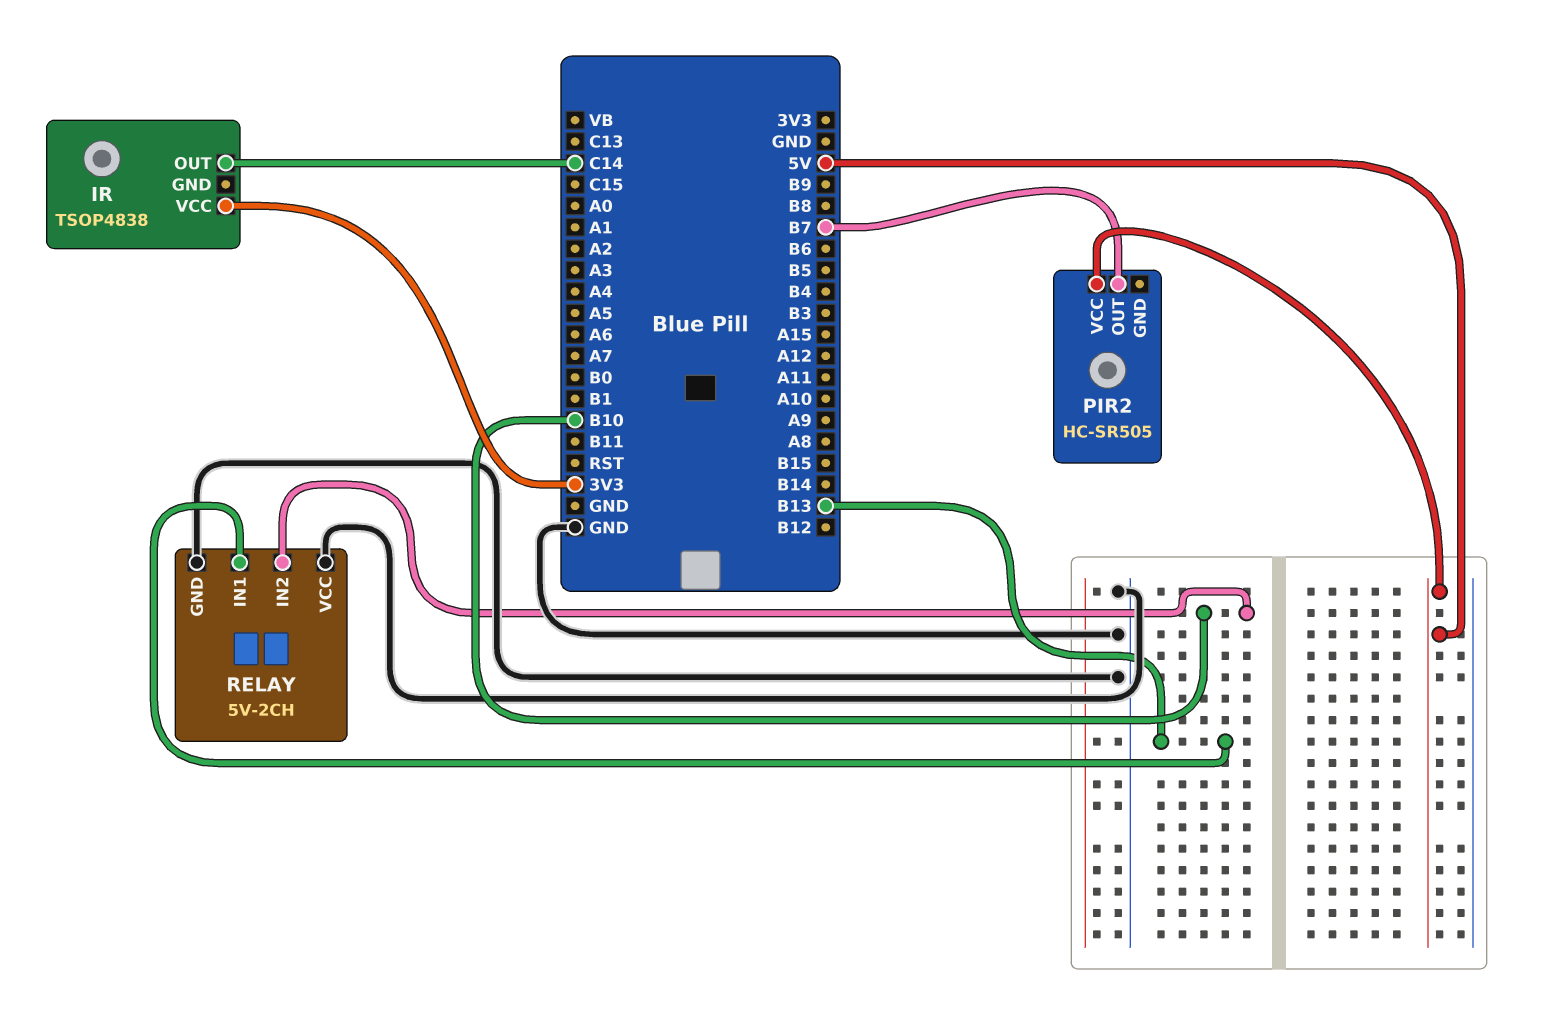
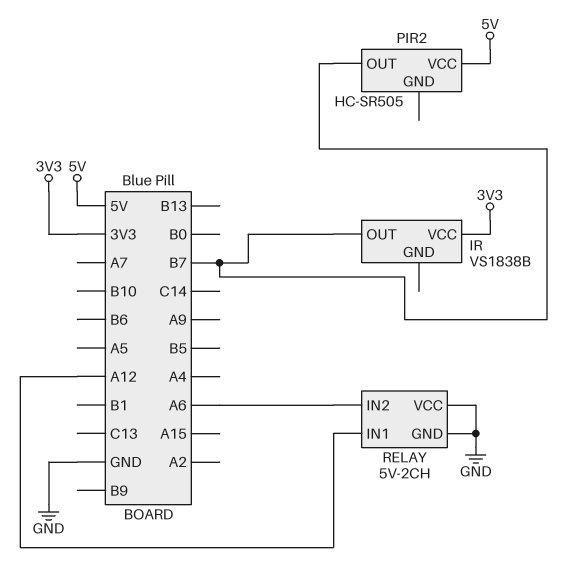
IR: TSOP4838 -> VS1838B
IR pin OUT: C14 -> B7
RELAY pin IN1: B13 -> A12
RELAY pin IN2: B10 -> A6

